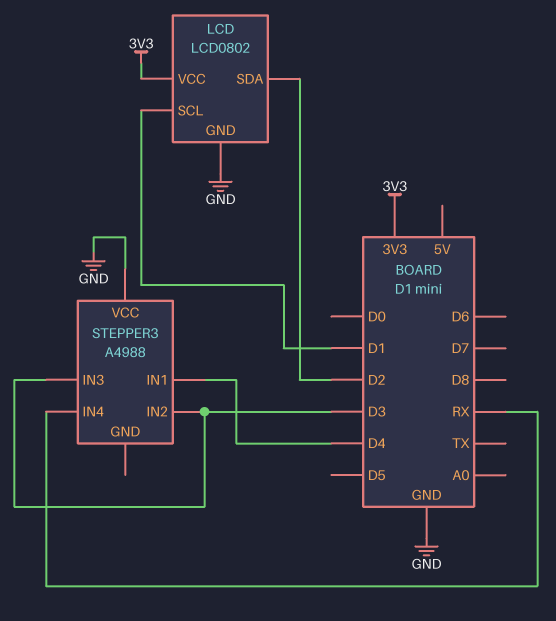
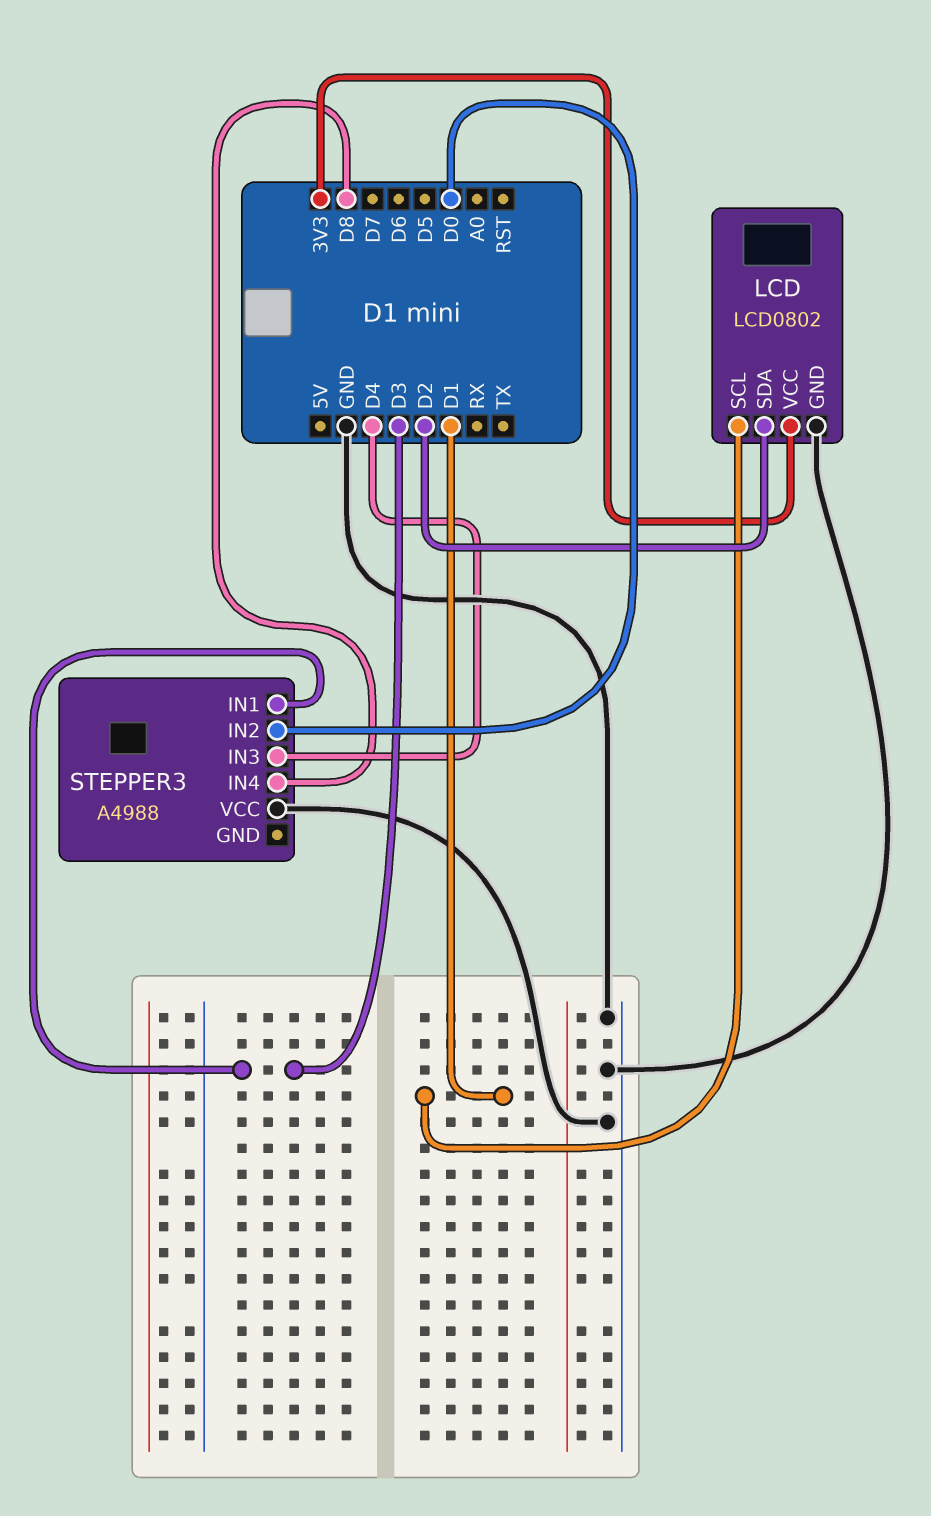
STEPPER3 pin IN1: D4 -> D3
STEPPER3 pin IN2: D3 -> D0
STEPPER3 pin IN3: D3 -> D4
STEPPER3 pin IN4: RX -> D8

